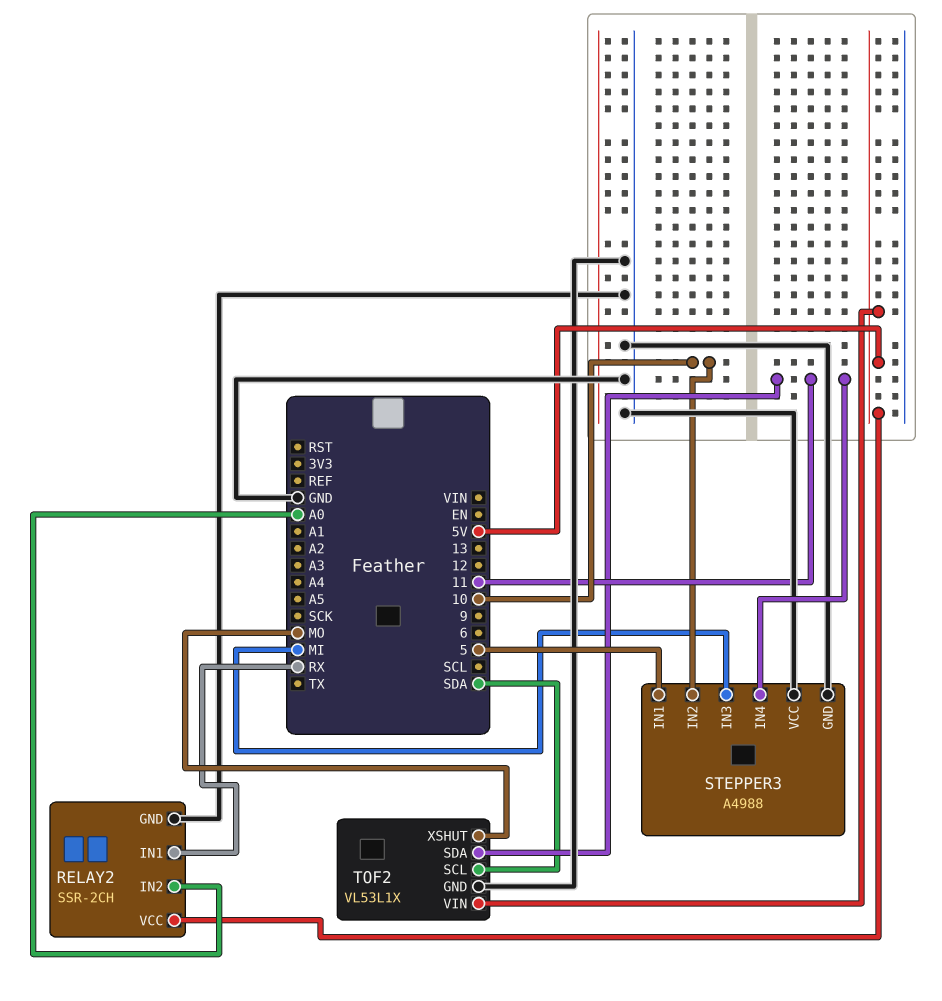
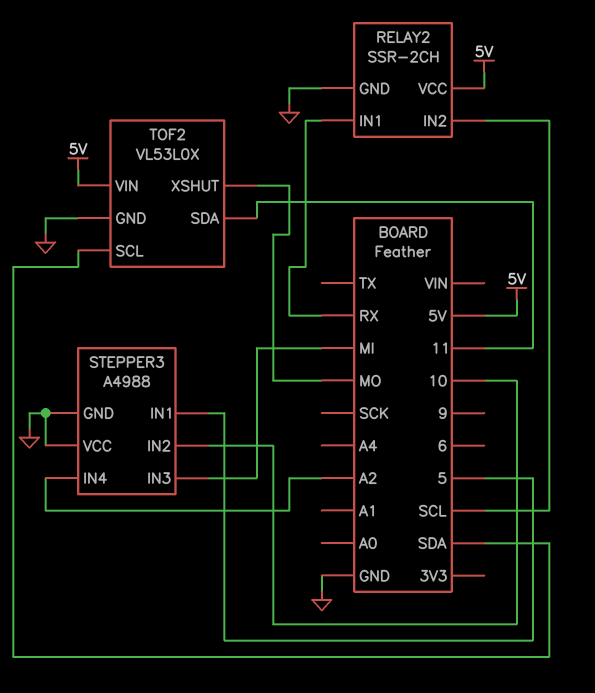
RELAY2 pin IN2: A0 -> SCL
STEPPER3 pin IN4: 11 -> A2
TOF2: VL53L1X -> VL53L0X

